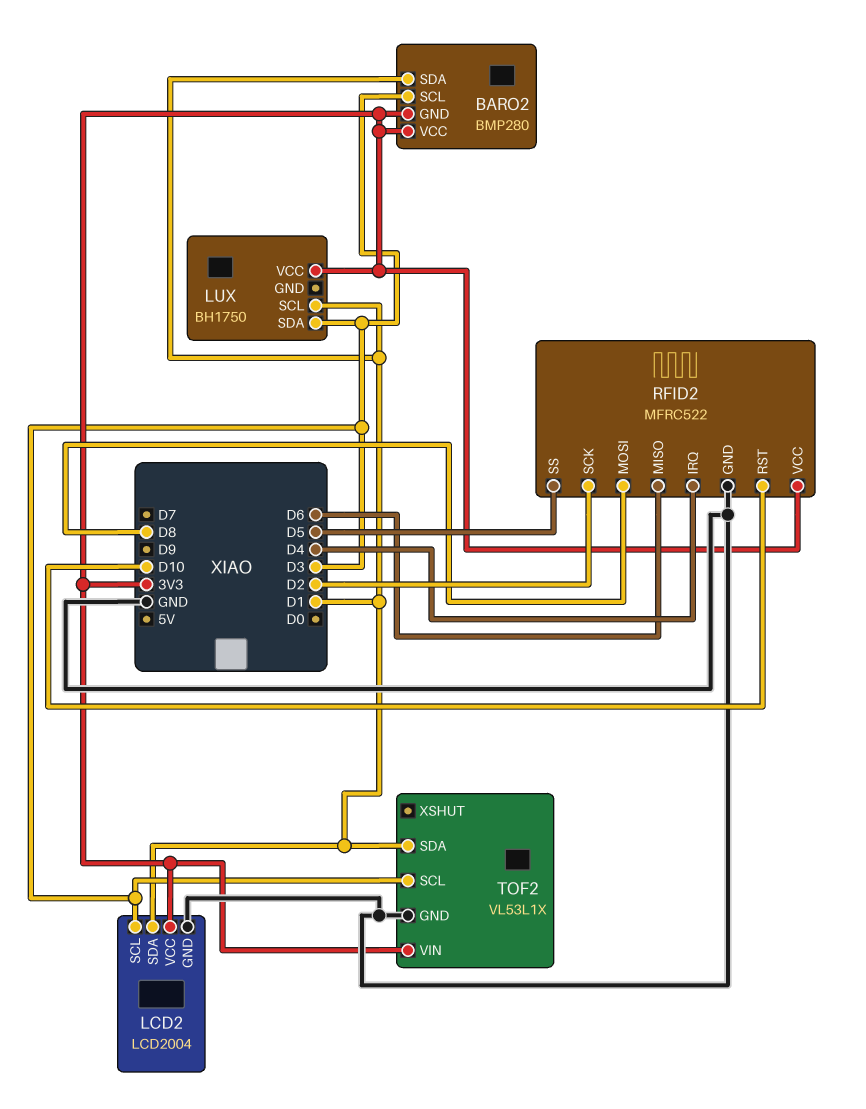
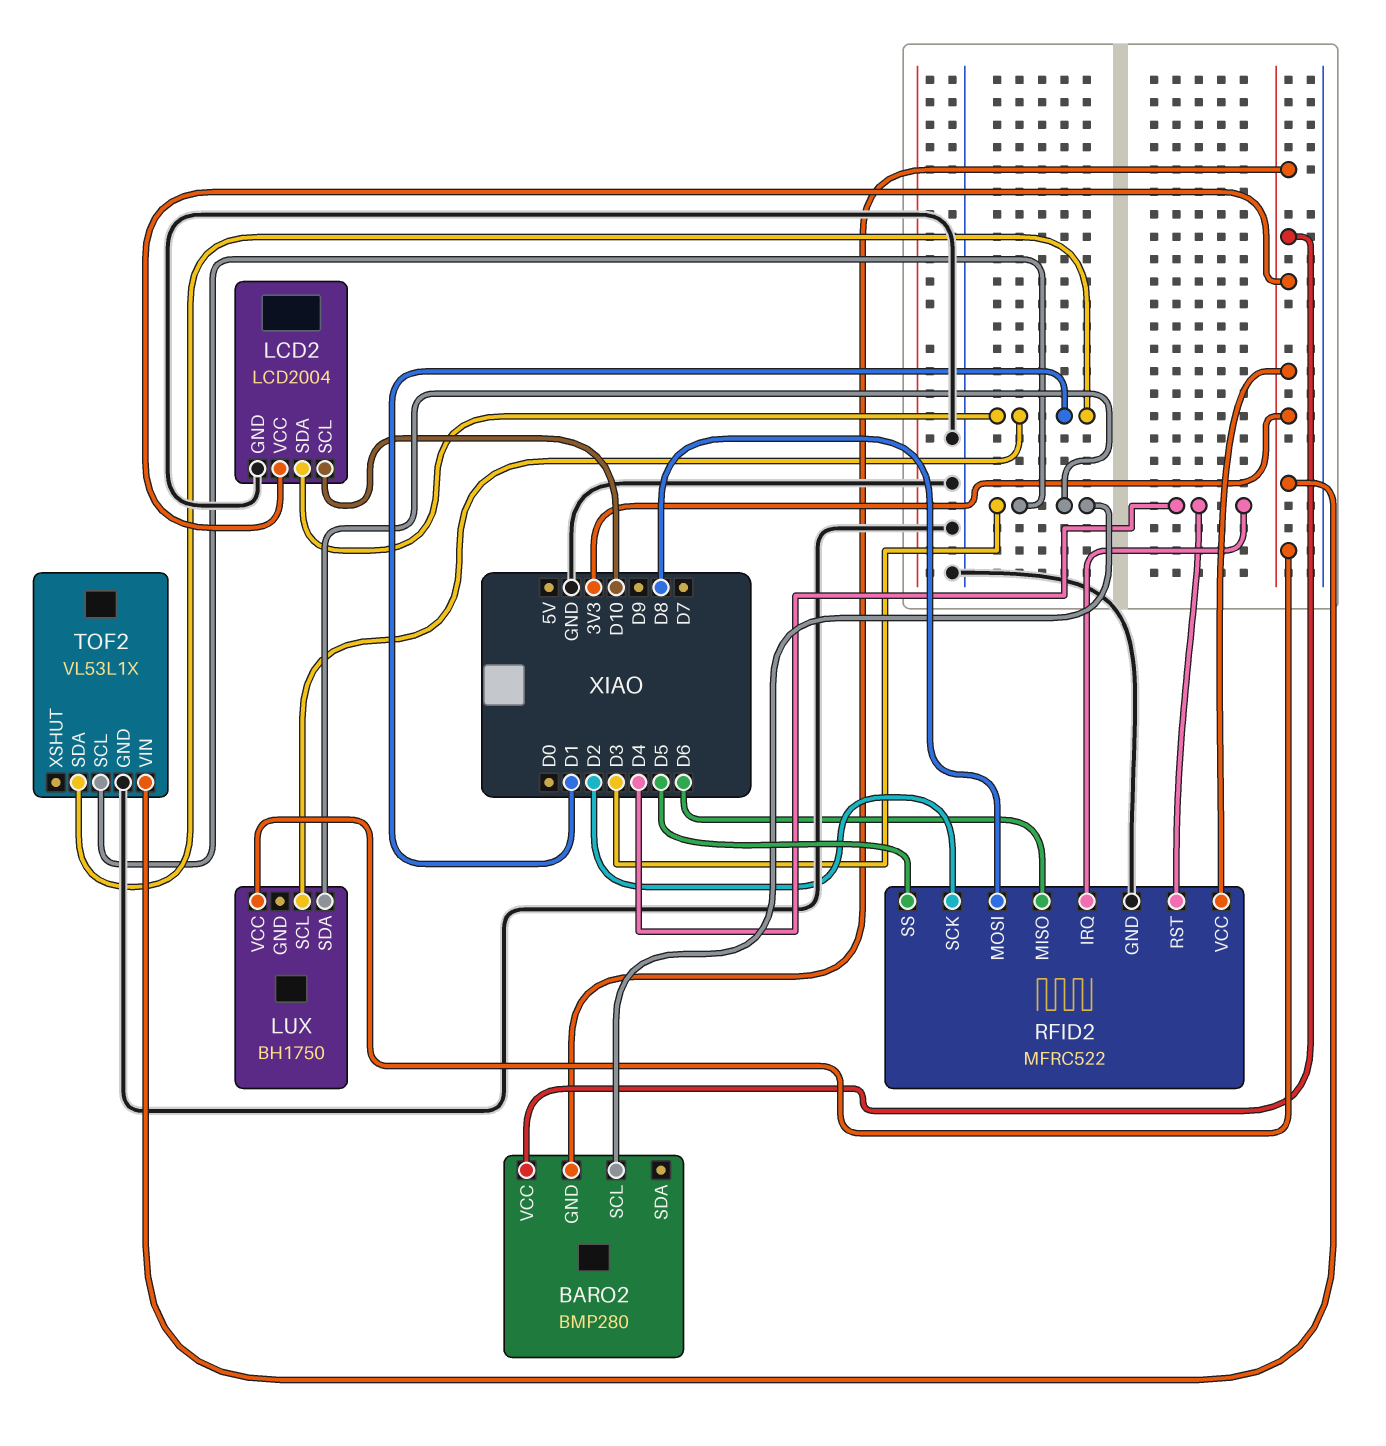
BARO2 pin SDA: D1 -> none
LCD2 pin SCL: D3 -> D10
RFID2 pin RST: D10 -> D4

